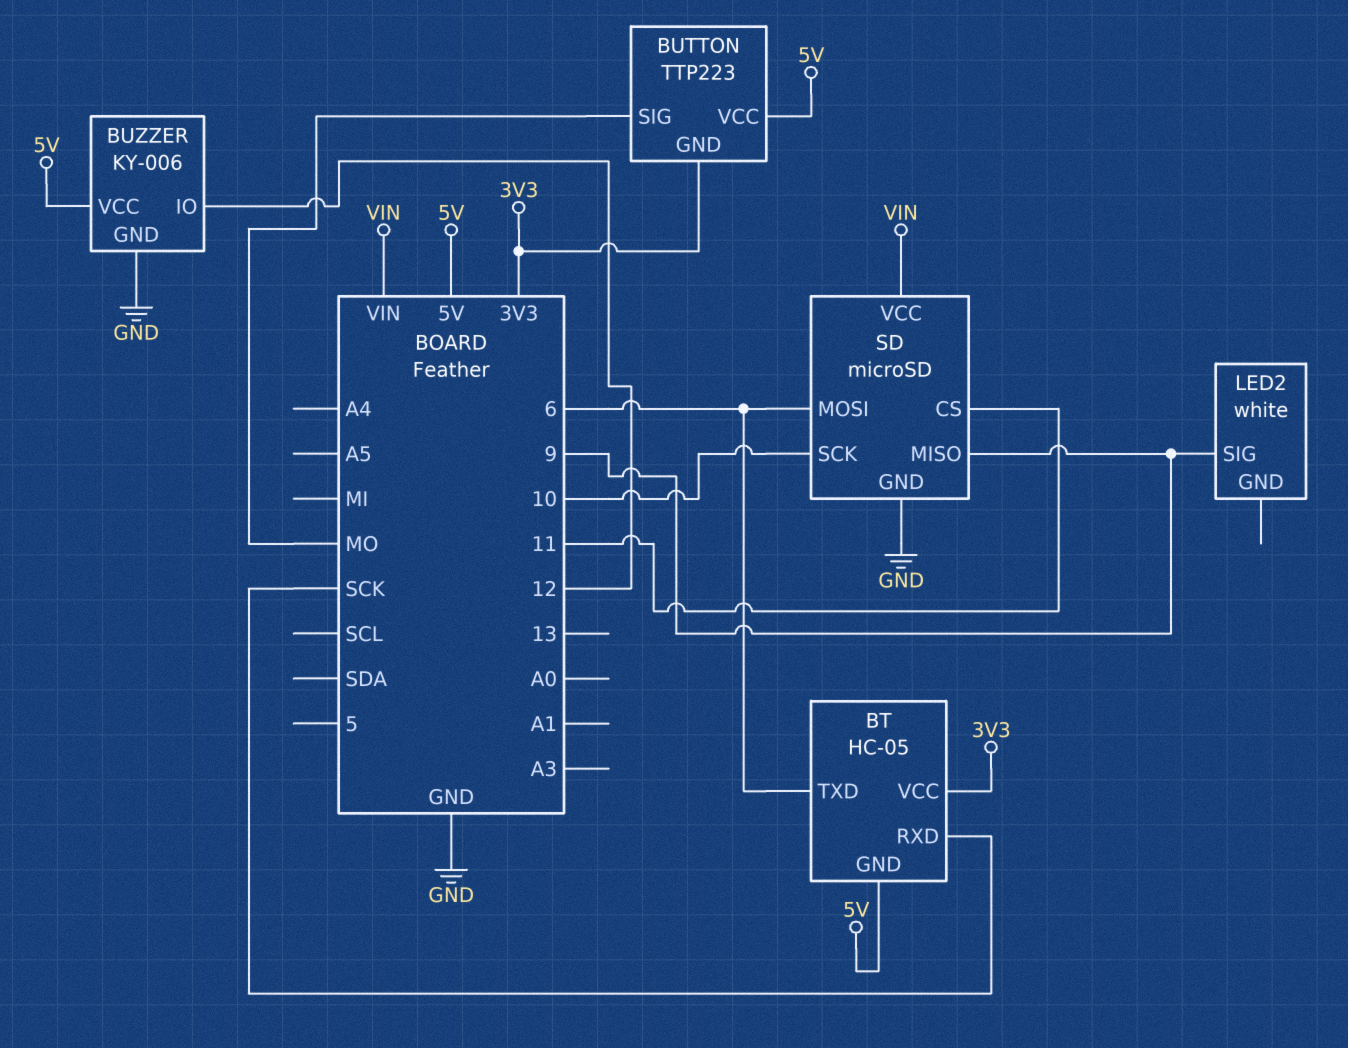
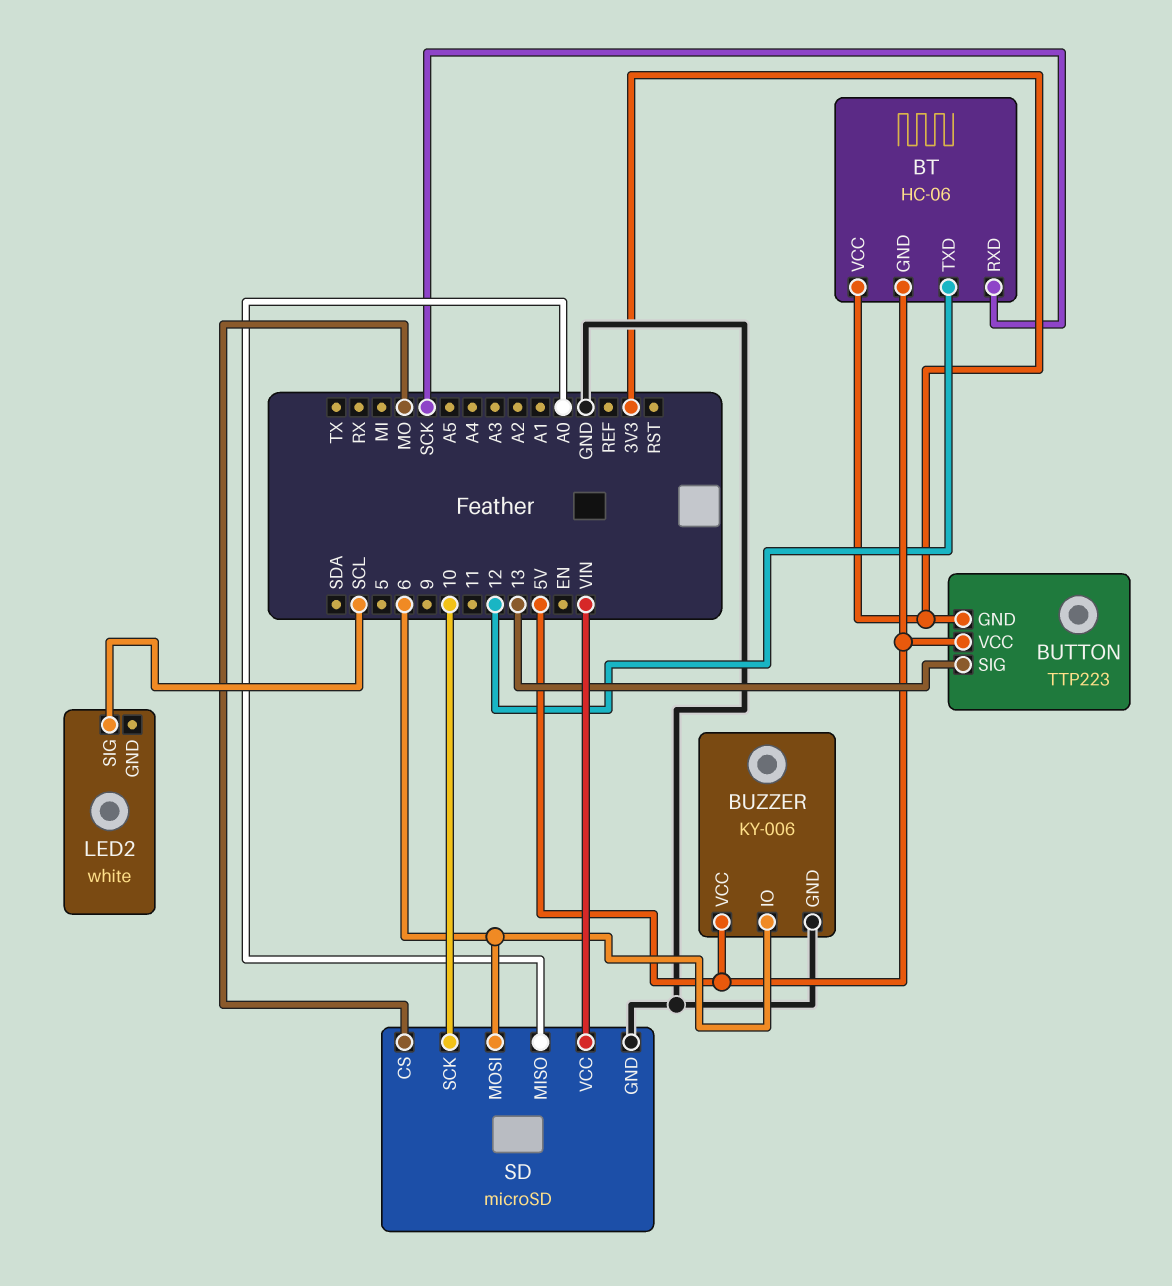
BT: HC-05 -> HC-06
BT pin TXD: 6 -> 12
BUTTON pin SIG: MO -> 13
BUZZER pin IO: 12 -> 6
LED2 pin SIG: 9 -> SCL
SD pin CS: 11 -> MO
SD pin MISO: 9 -> A0

